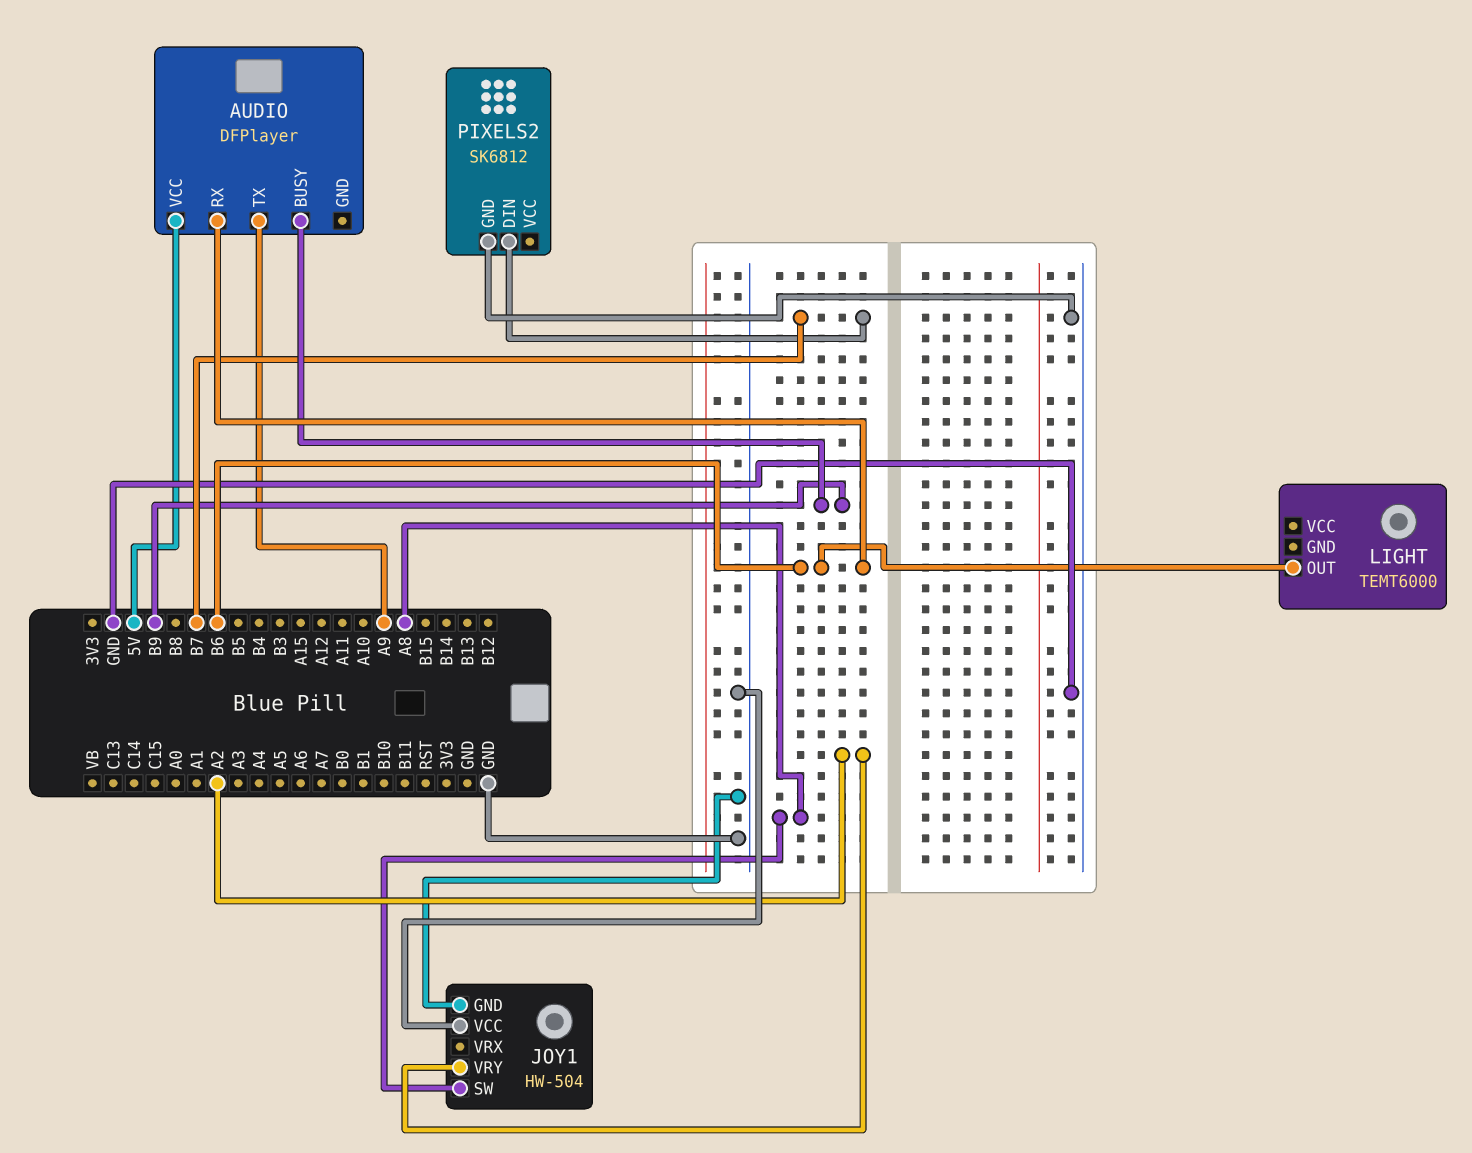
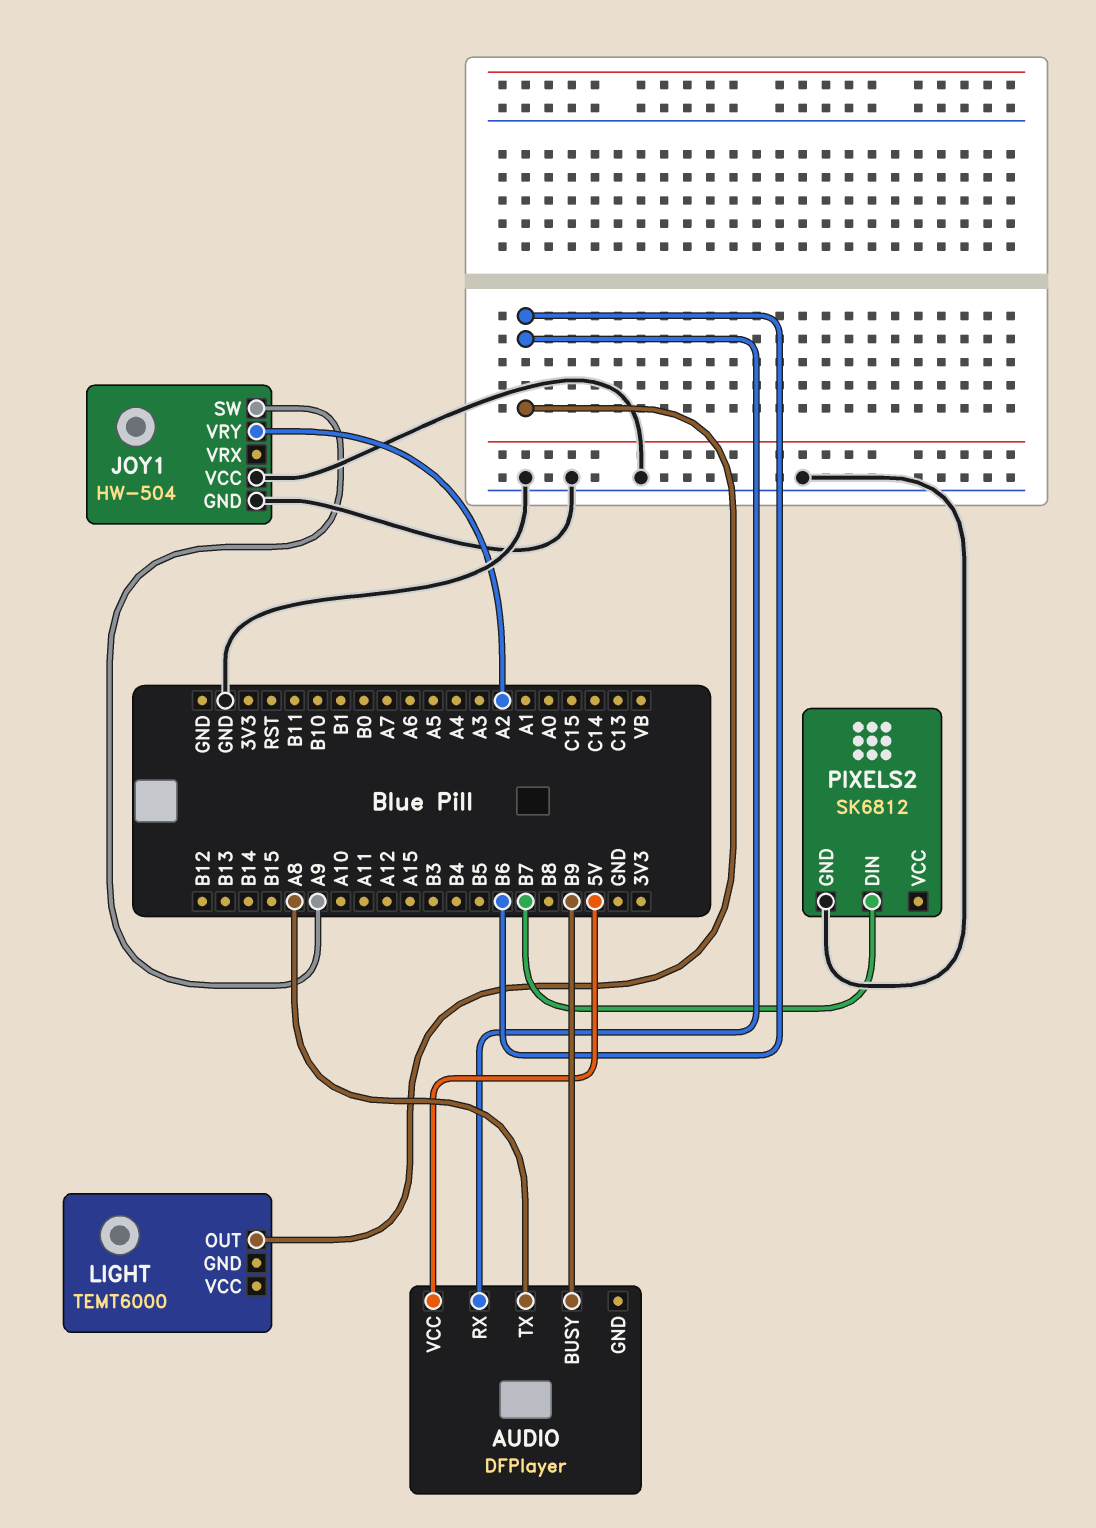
AUDIO pin TX: A9 -> A8
JOY1 pin SW: A8 -> A9

